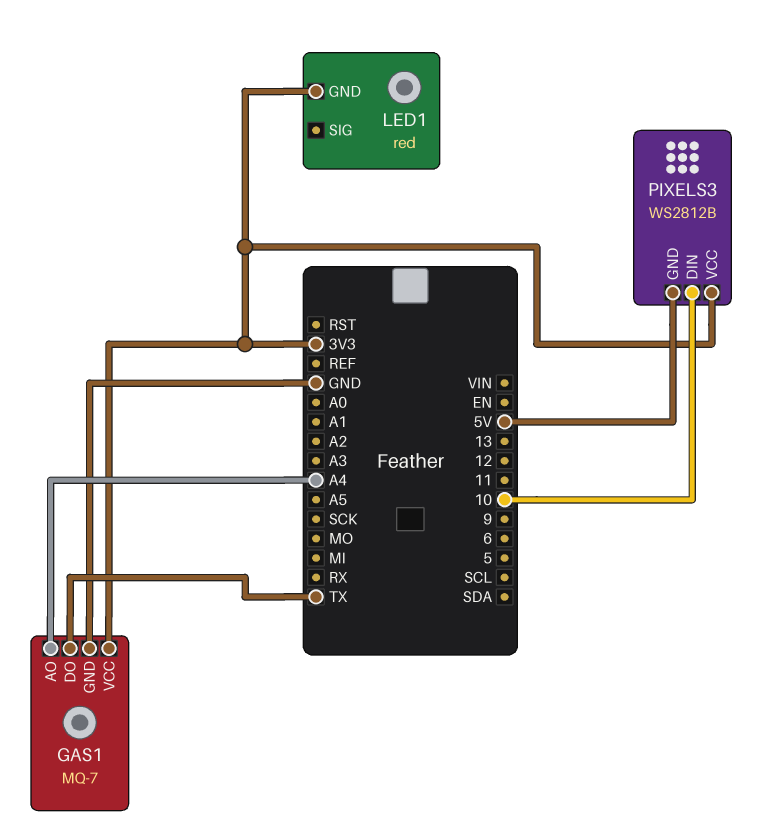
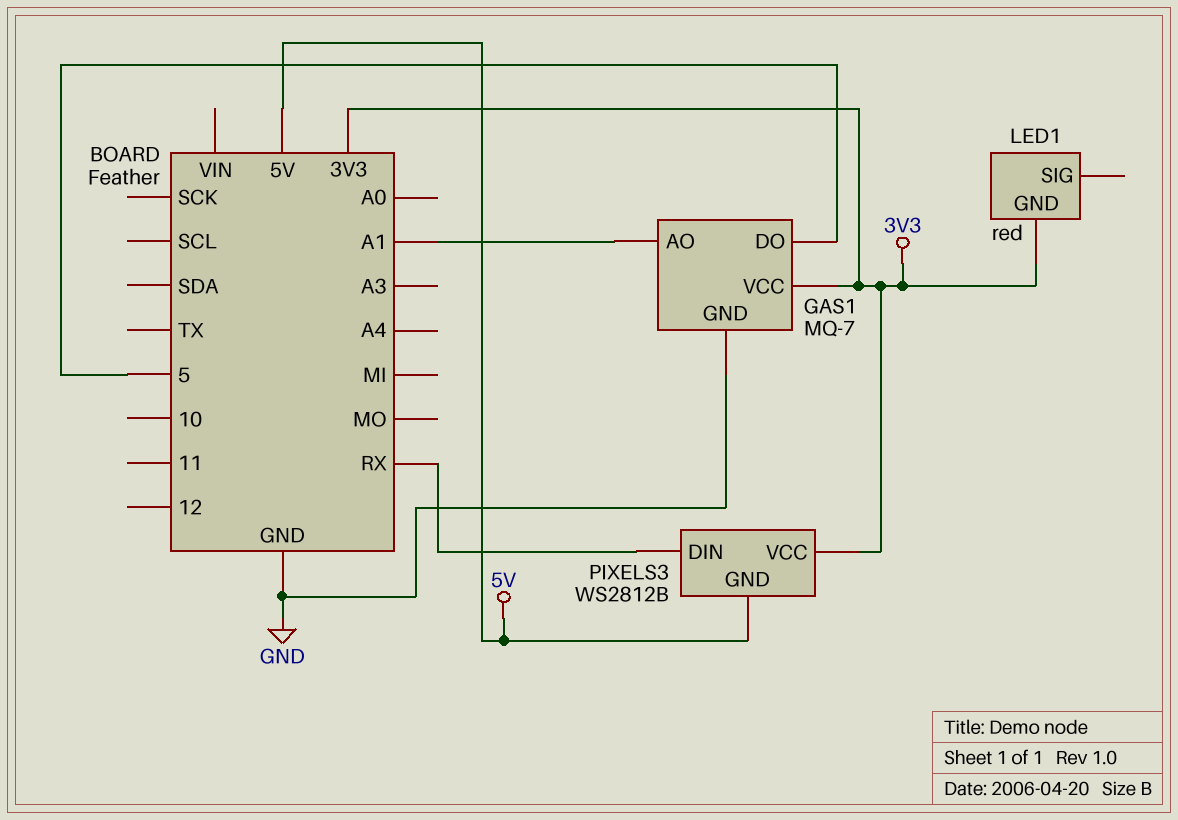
GAS1 pin AO: A4 -> A1
GAS1 pin DO: TX -> 5
PIXELS3 pin DIN: 10 -> RX

